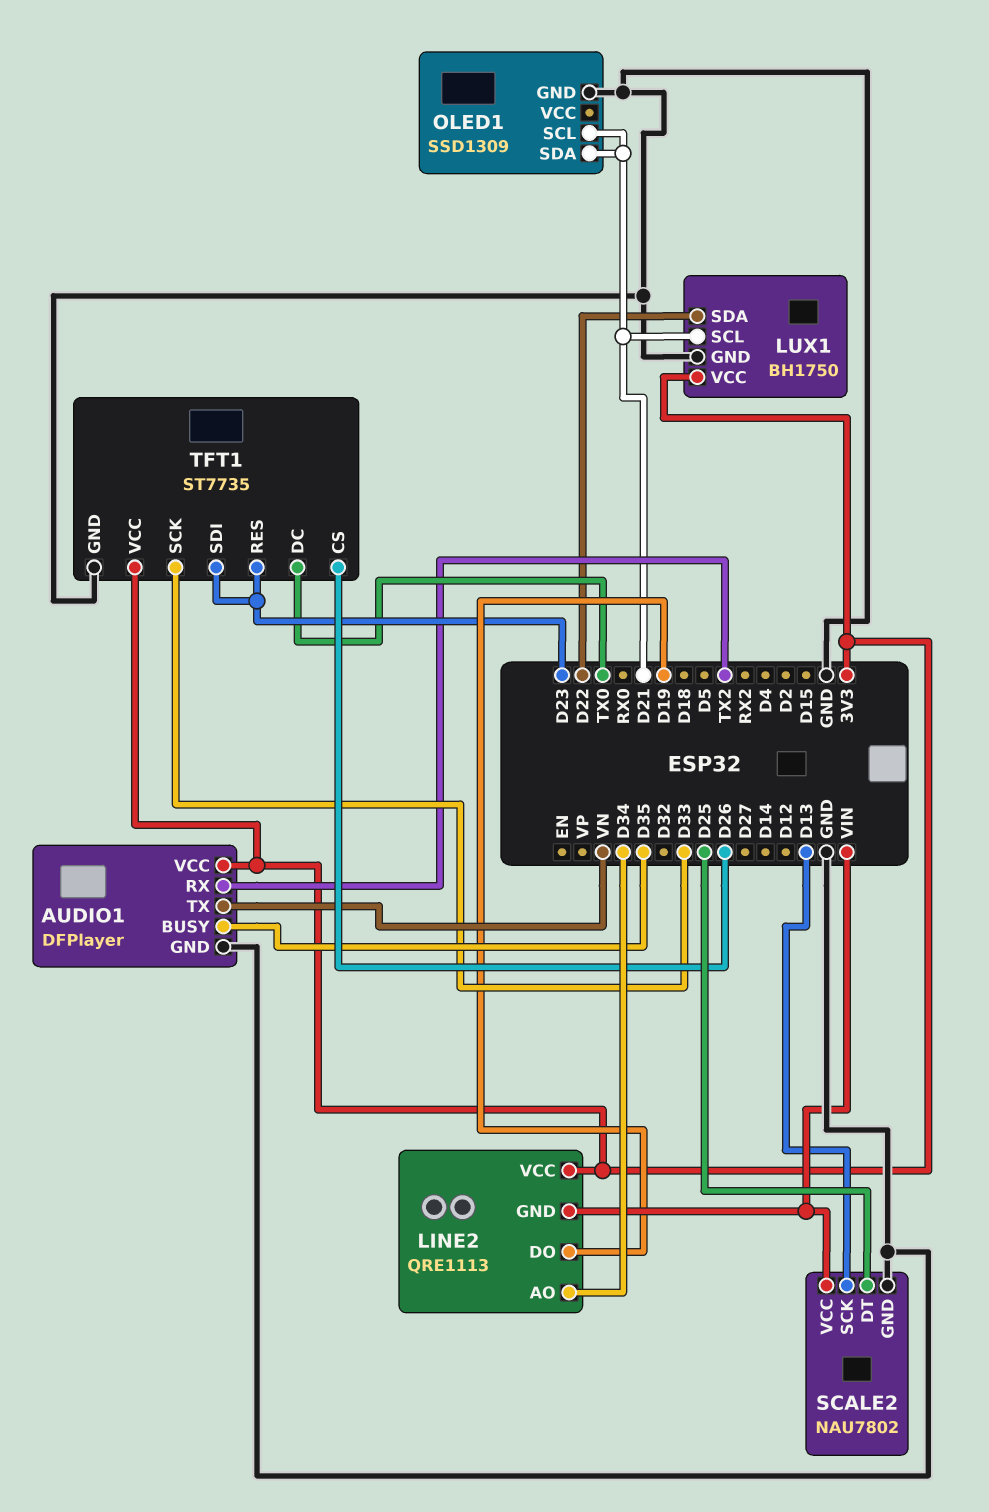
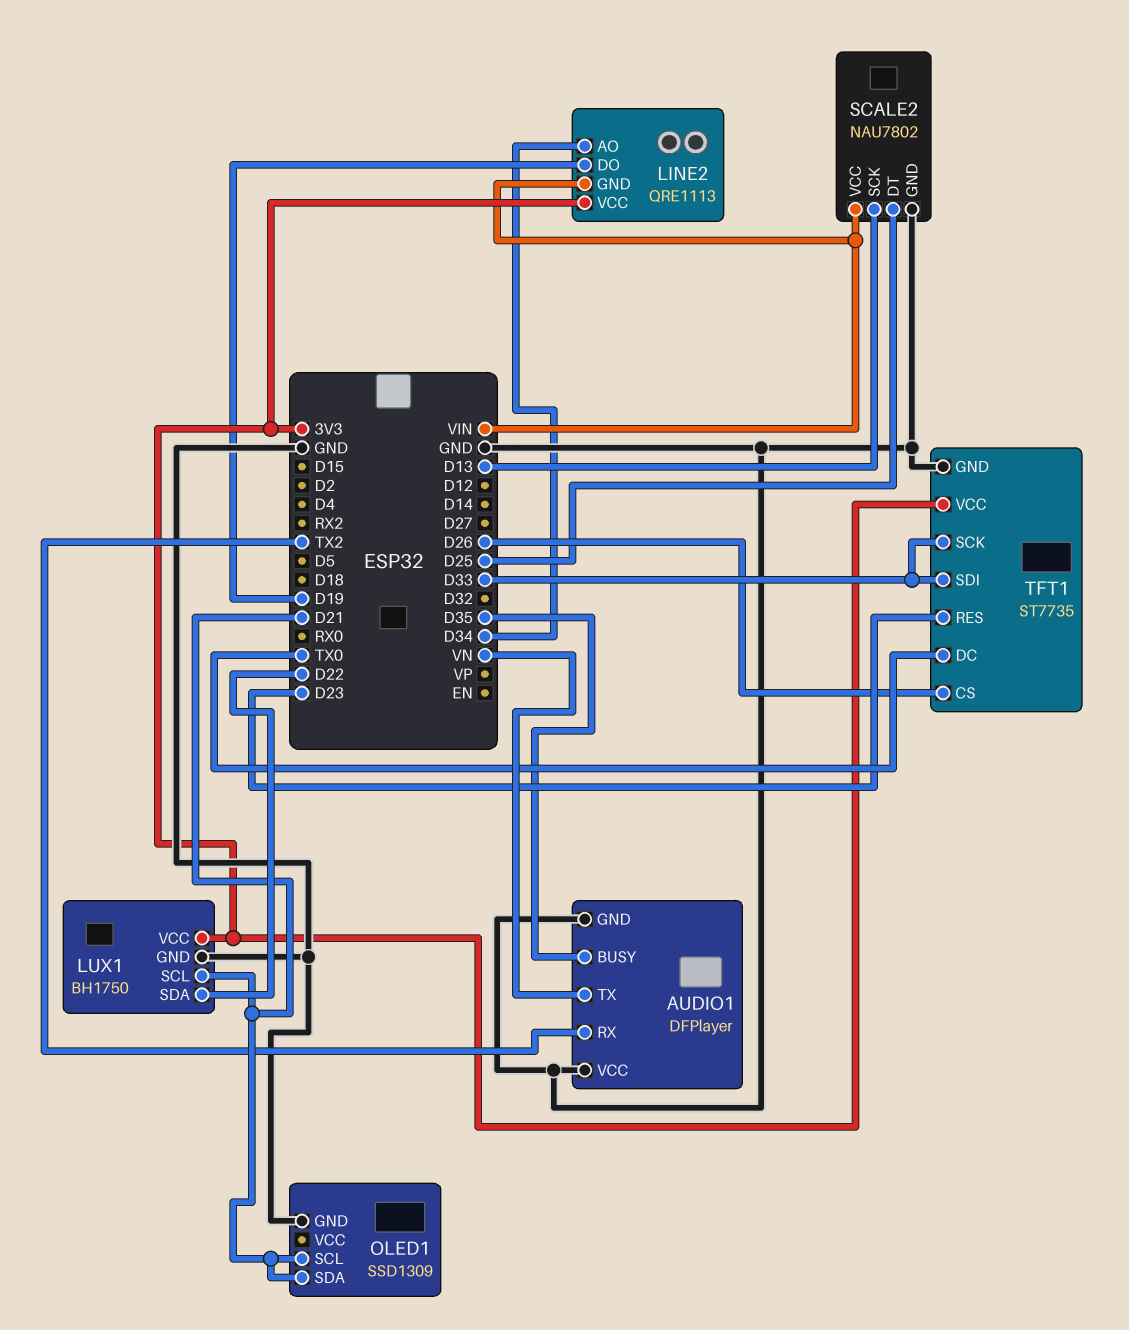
AUDIO1 pin VCC: 3V3 -> GND
TFT1 pin SDI: D23 -> D33

